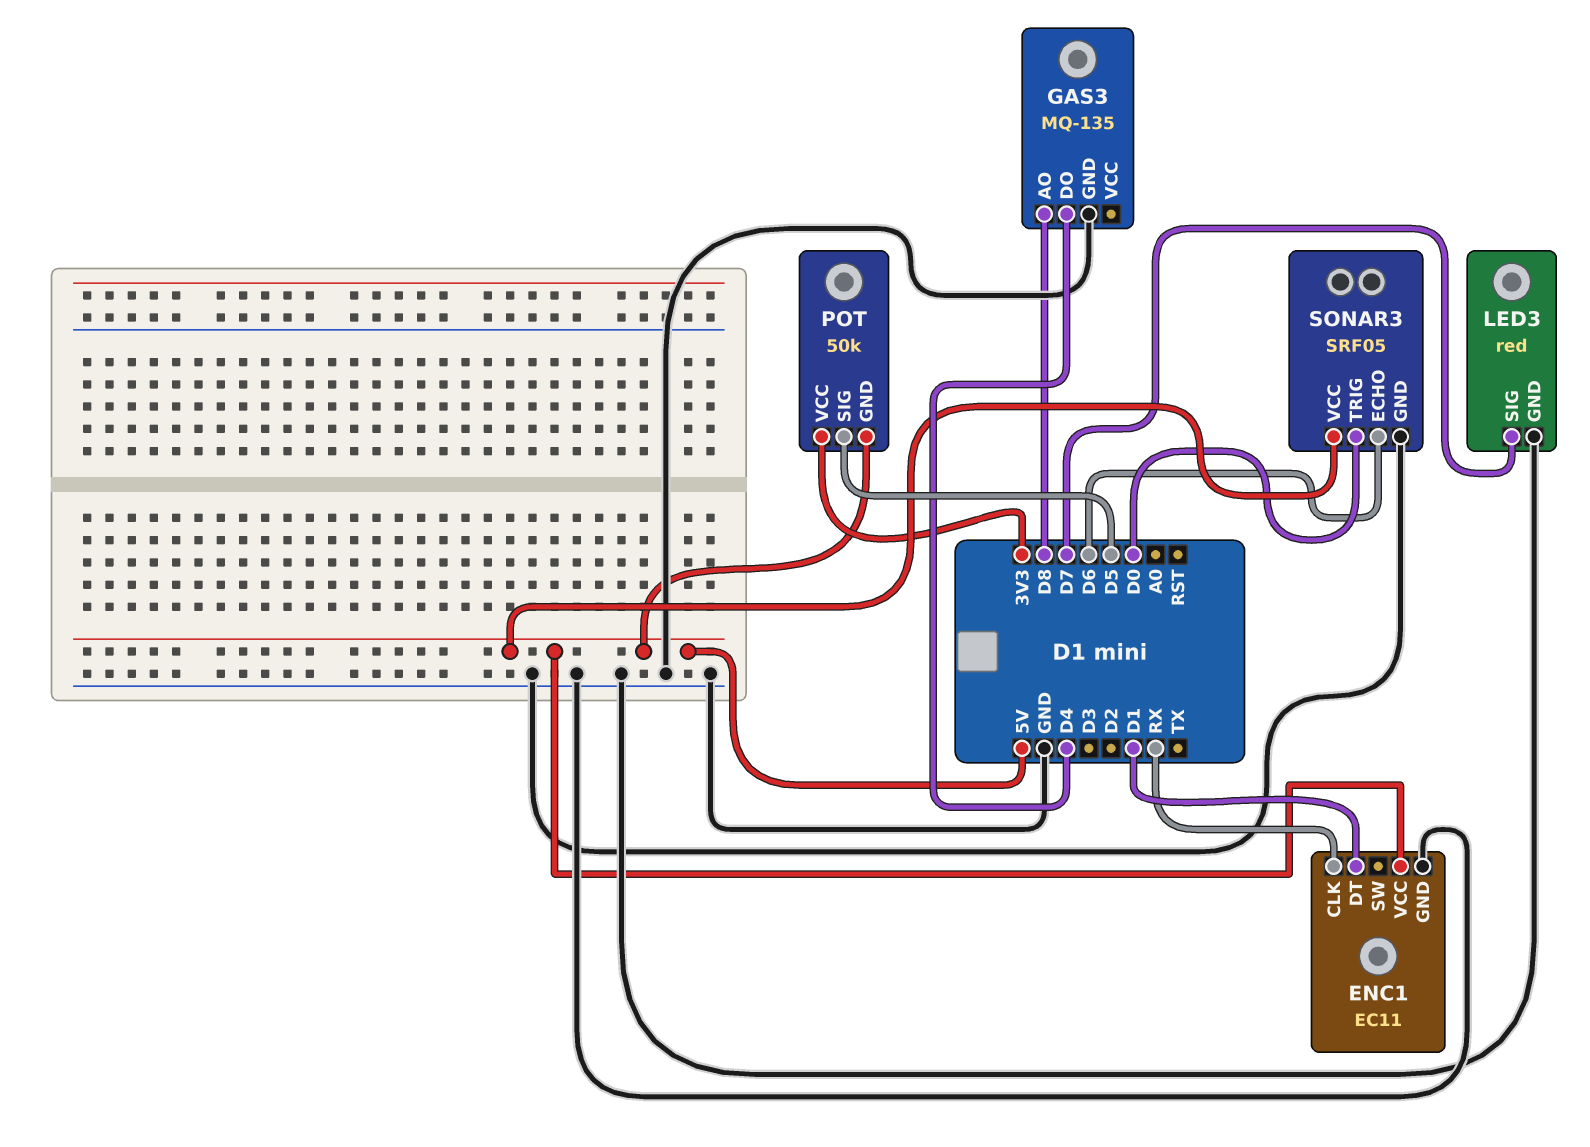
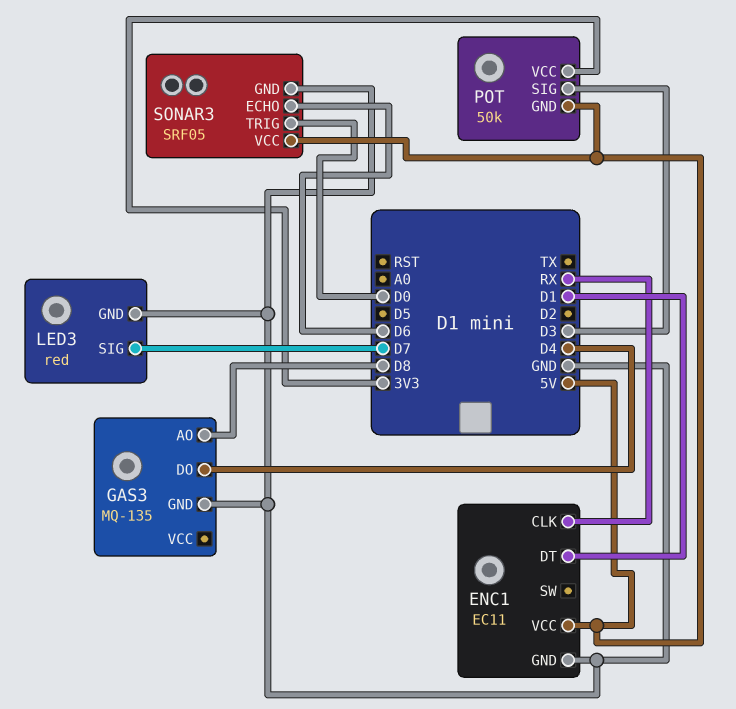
POT pin SIG: D5 -> D3

